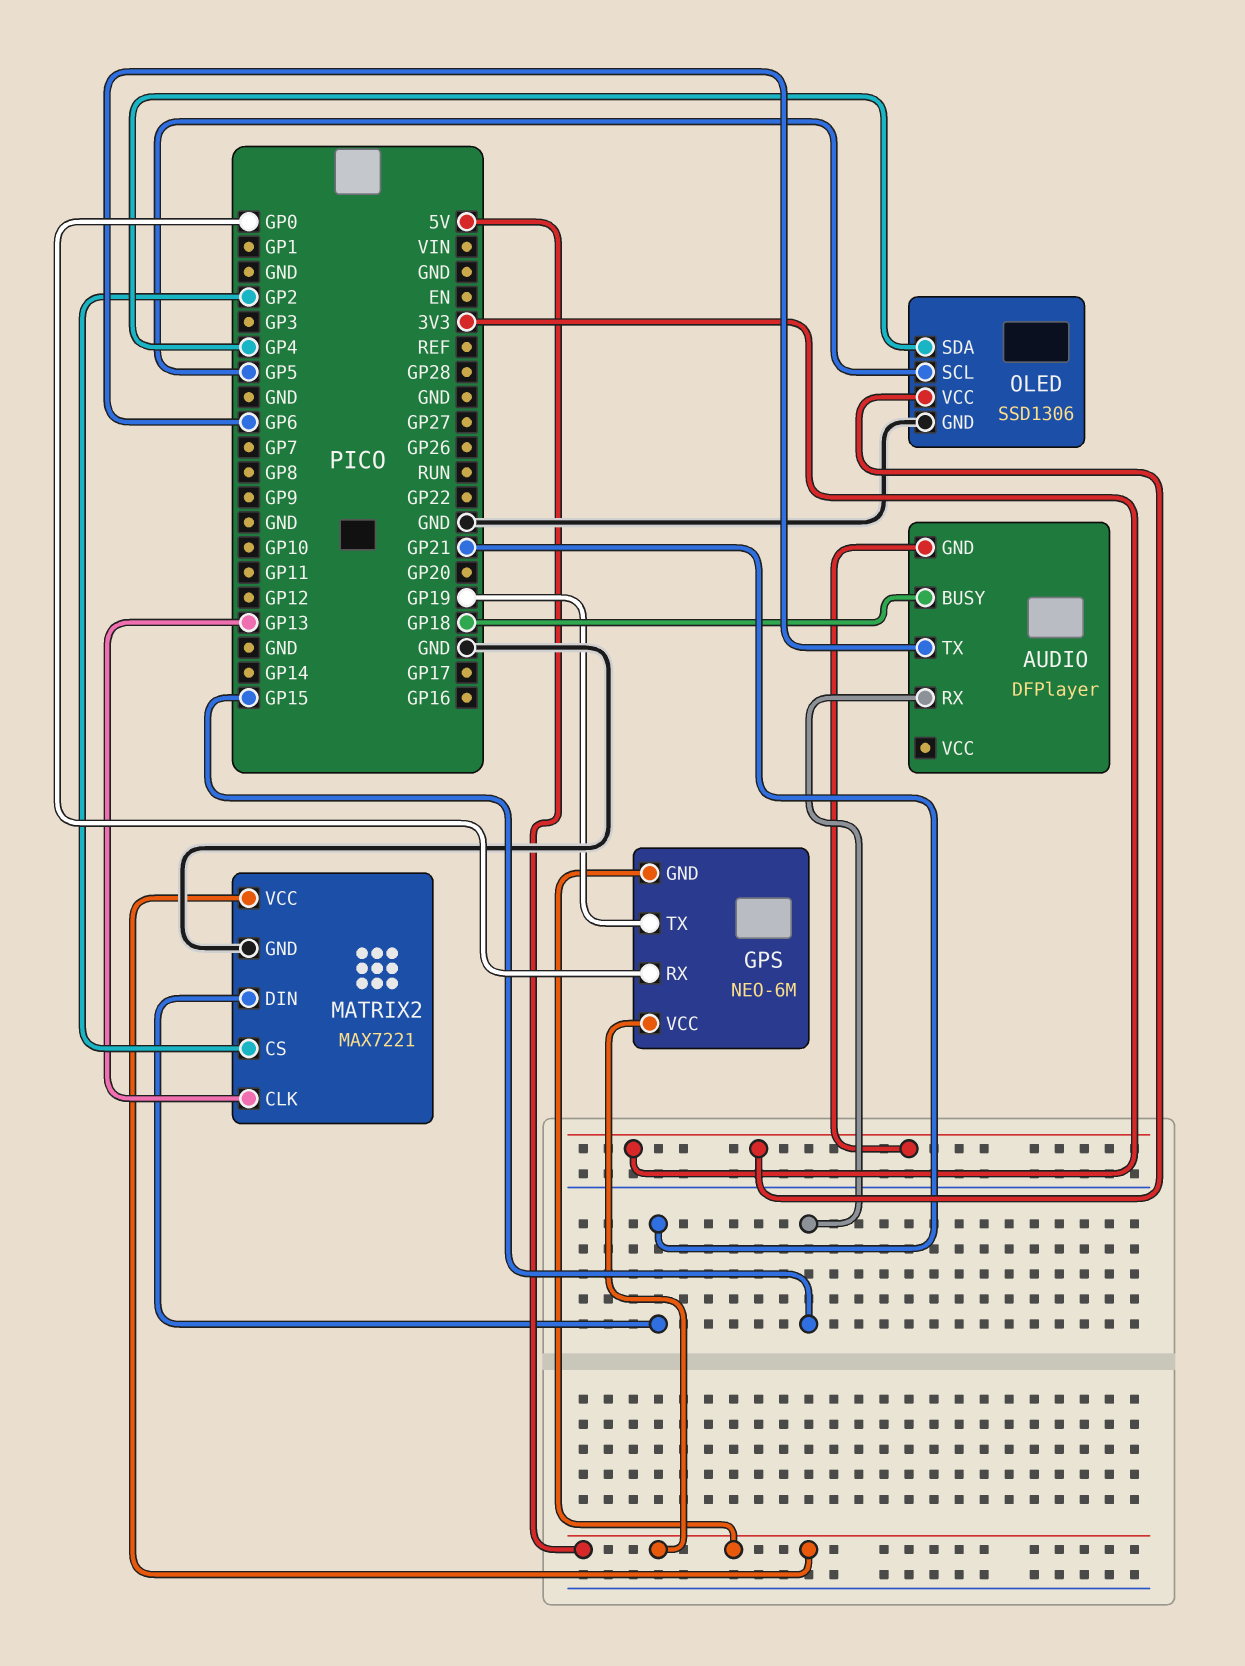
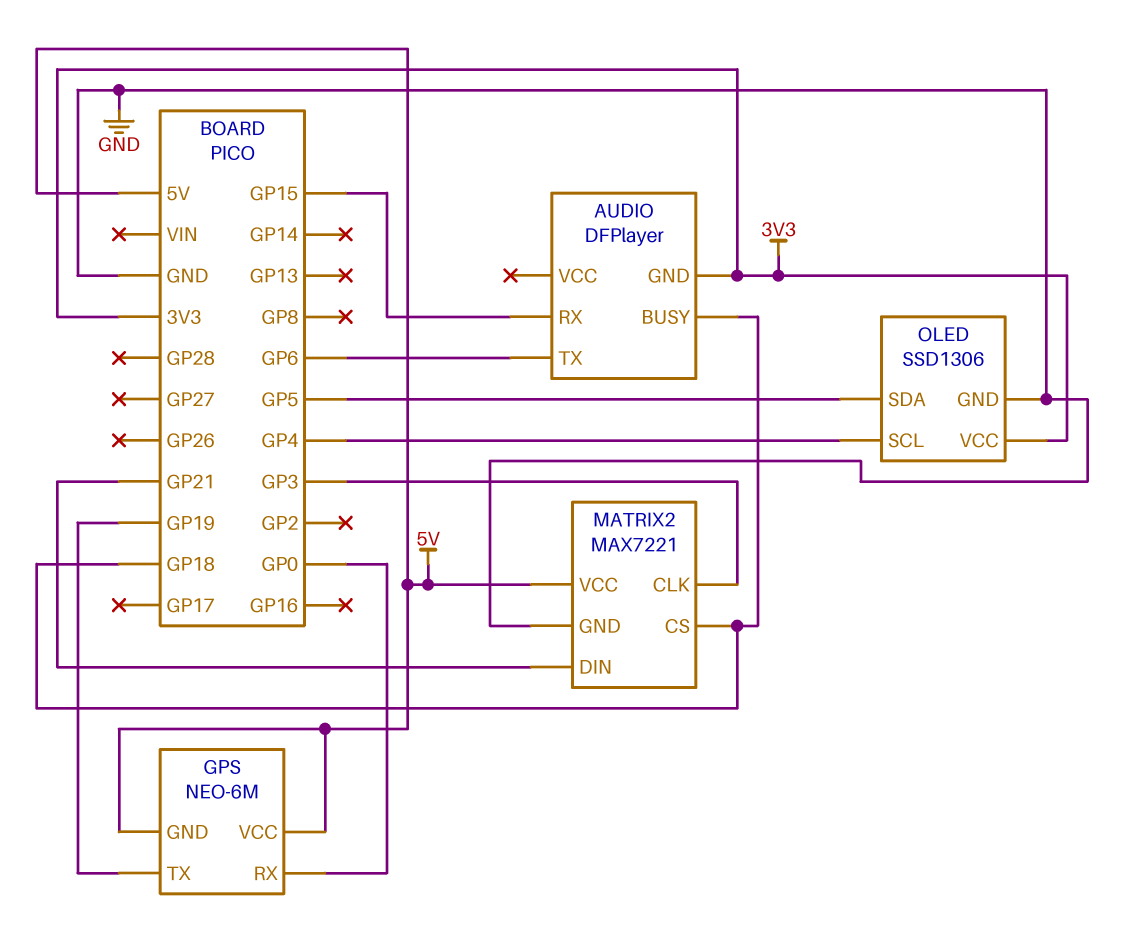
MATRIX2 pin CLK: GP13 -> GP3
MATRIX2 pin CS: GP2 -> GP18
OLED pin SCL: GP5 -> GP4
OLED pin SDA: GP4 -> GP5

